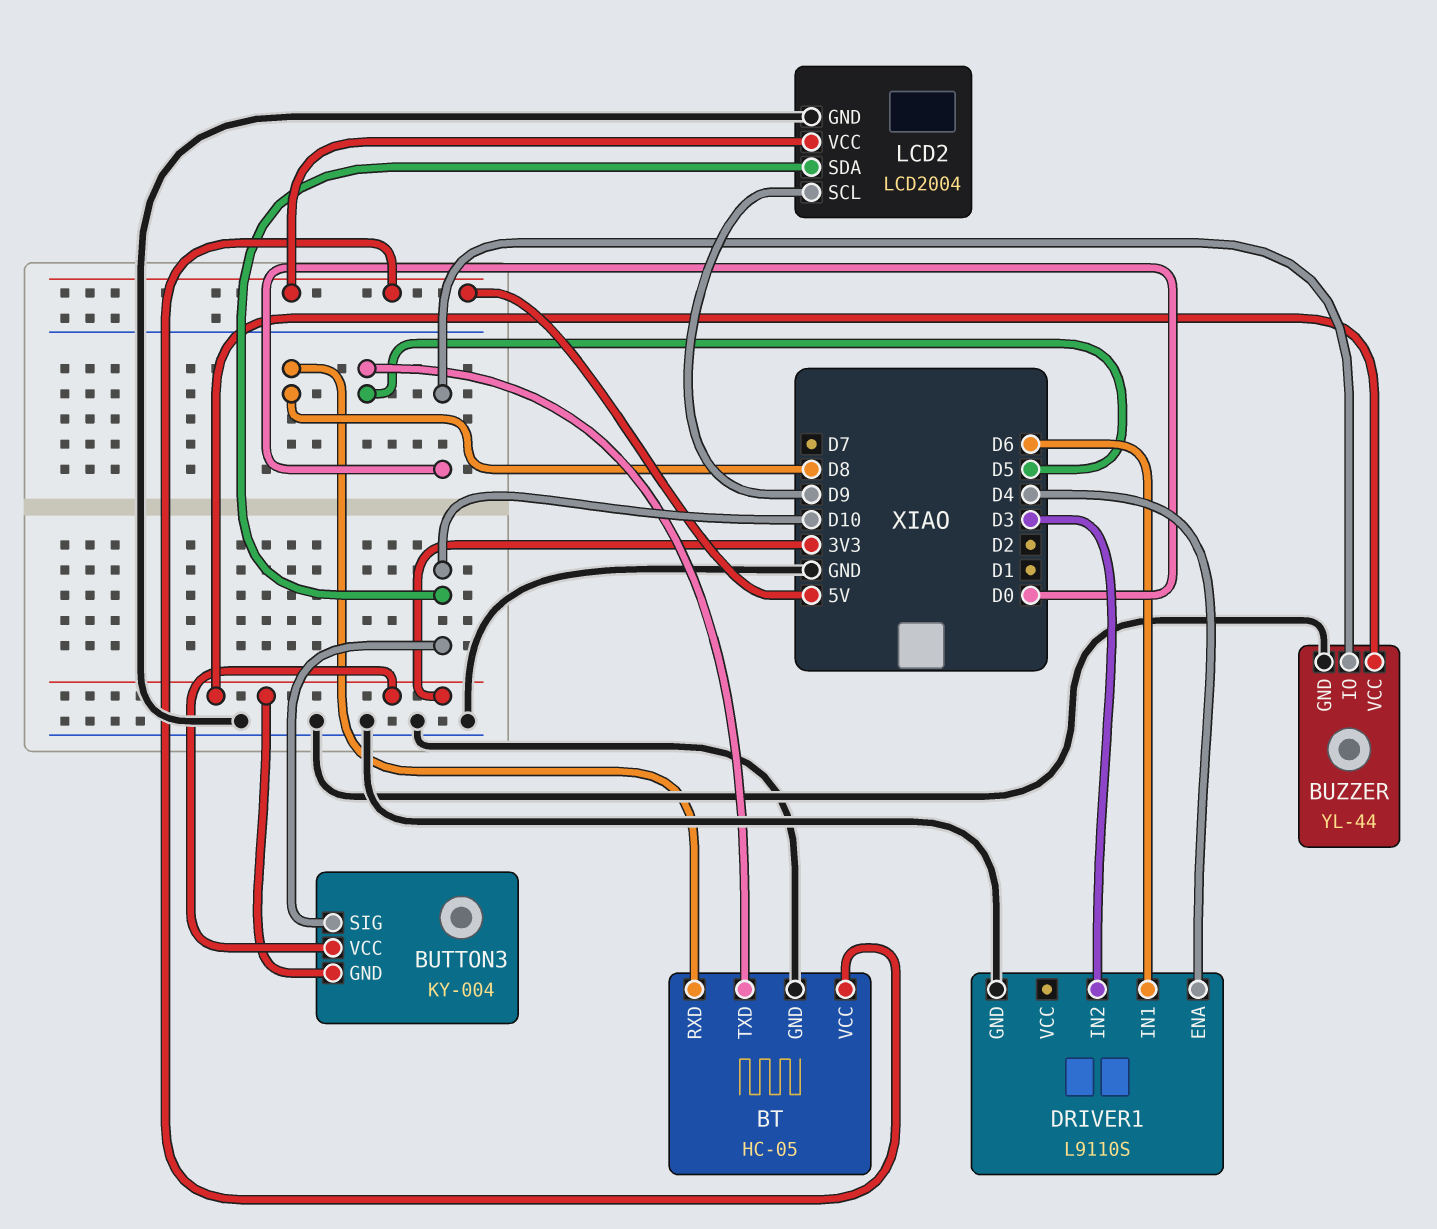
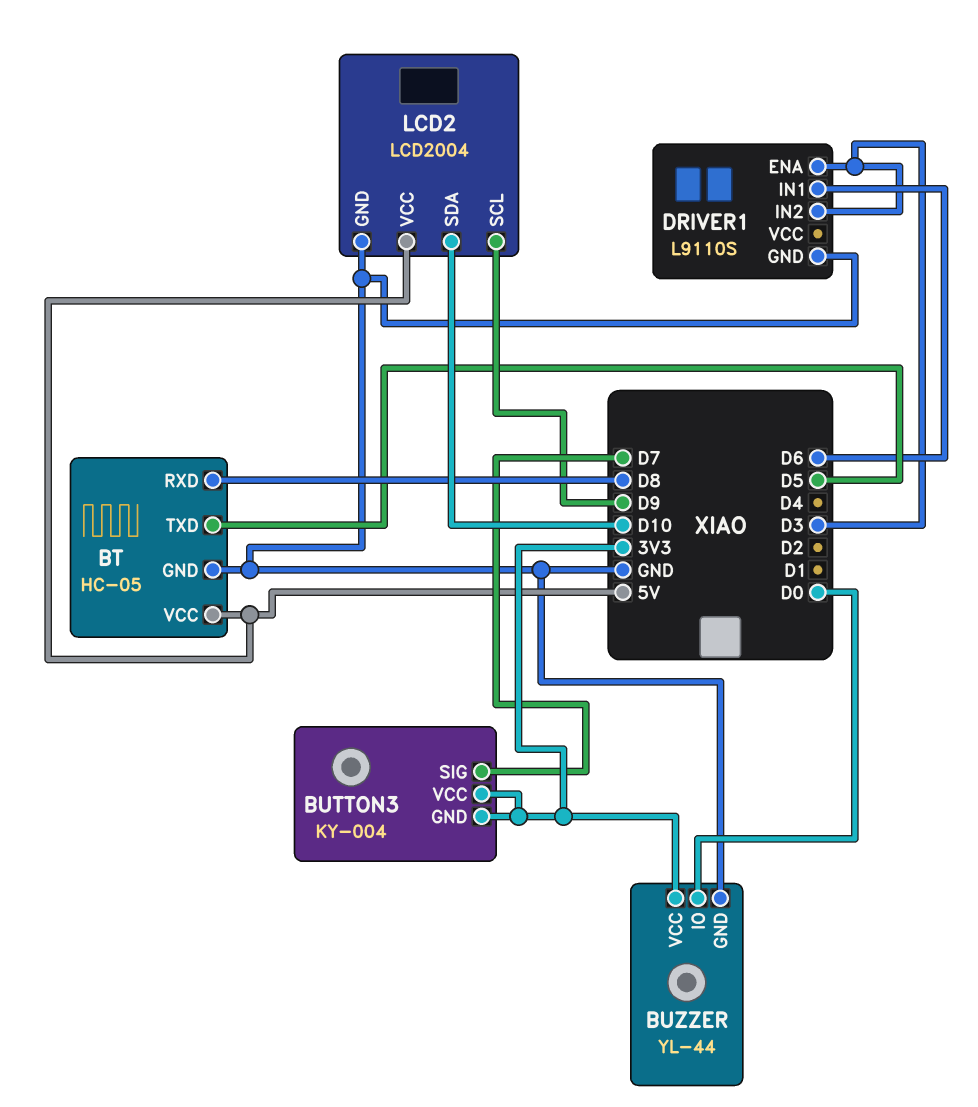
BUTTON3 pin SIG: D10 -> D7
DRIVER1 pin ENA: D4 -> D3

